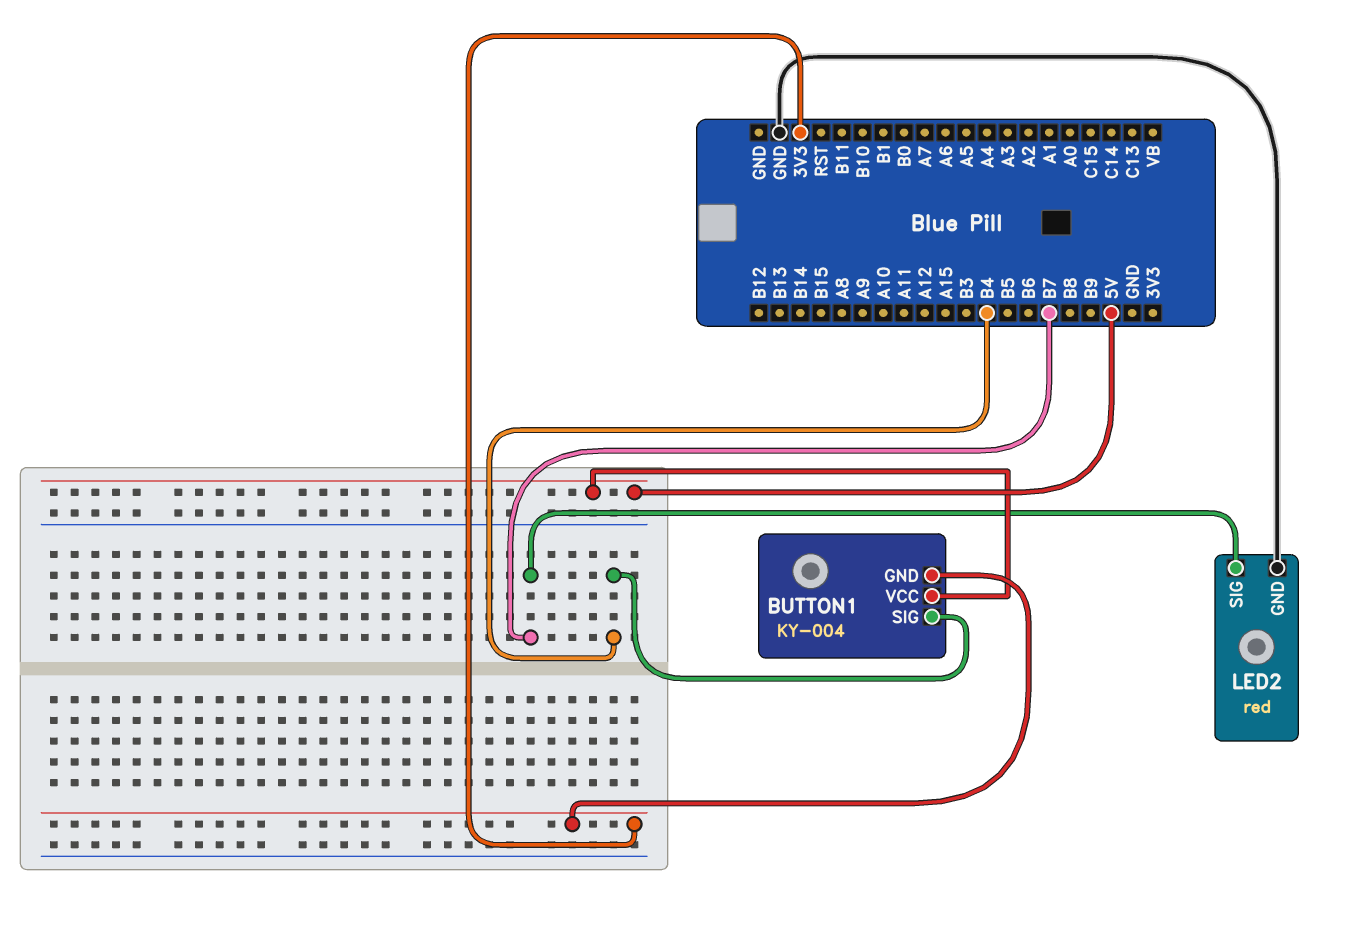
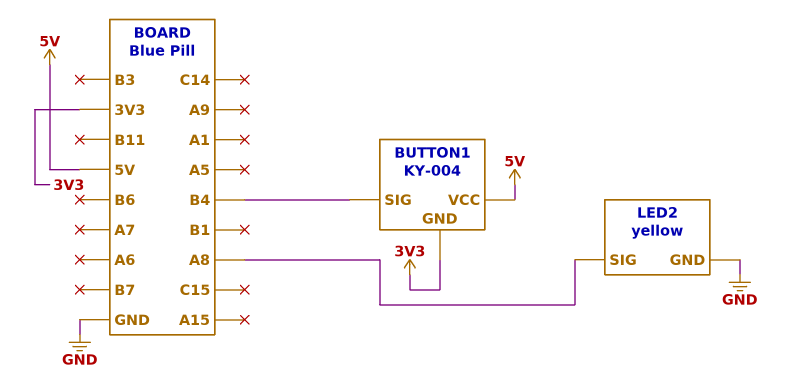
LED2: red -> yellow
LED2 pin SIG: B7 -> A8

